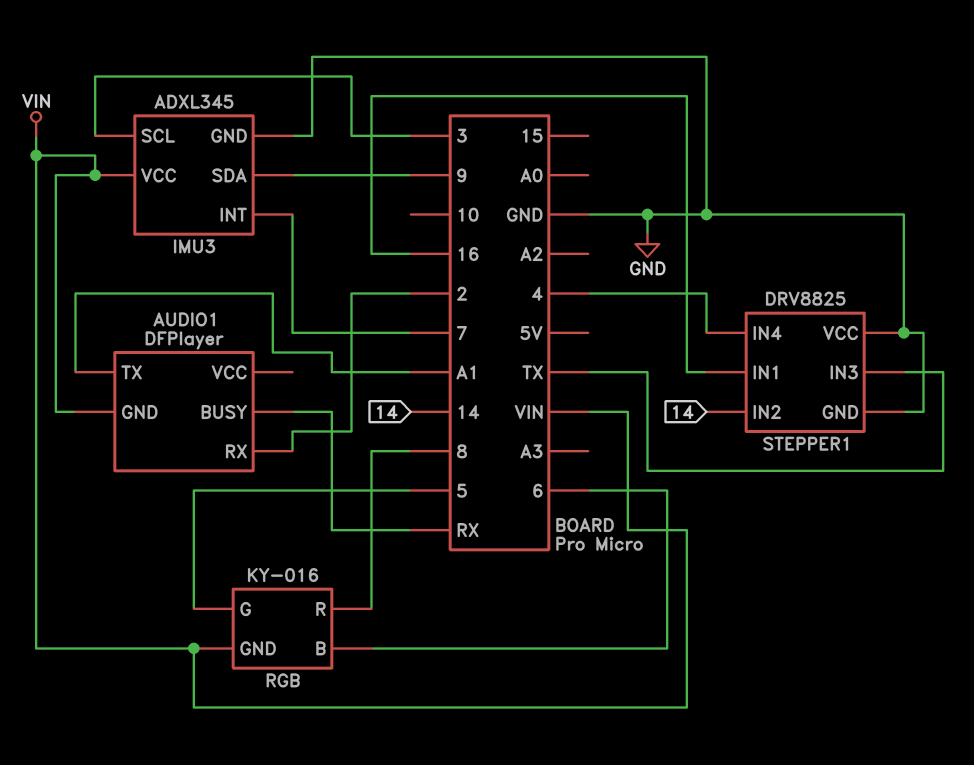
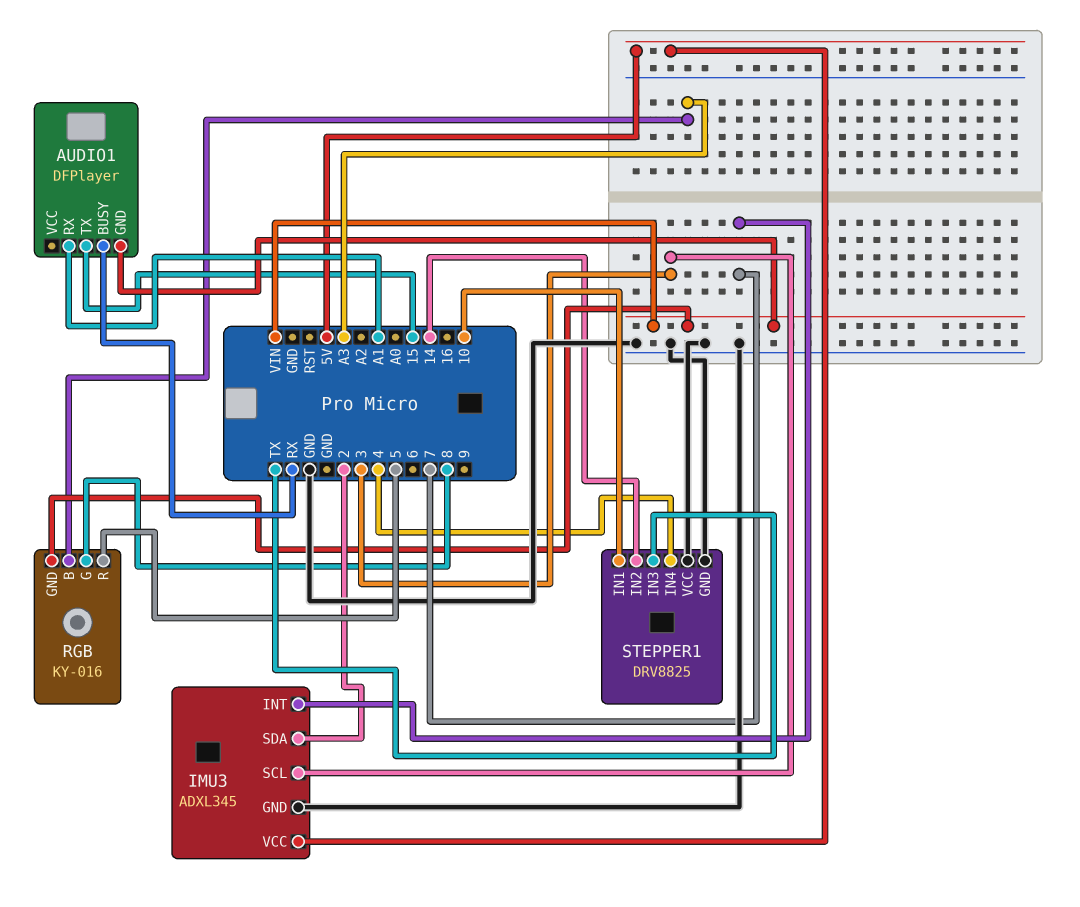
AUDIO1 pin RX: 2 -> A1
AUDIO1 pin TX: A1 -> 15
IMU3 pin SDA: 9 -> 2
IMU3 pin VCC: VIN -> 5V
RGB pin B: 6 -> A3
RGB pin G: 5 -> 8
RGB pin R: 8 -> 5
STEPPER1 pin IN1: 16 -> 10

